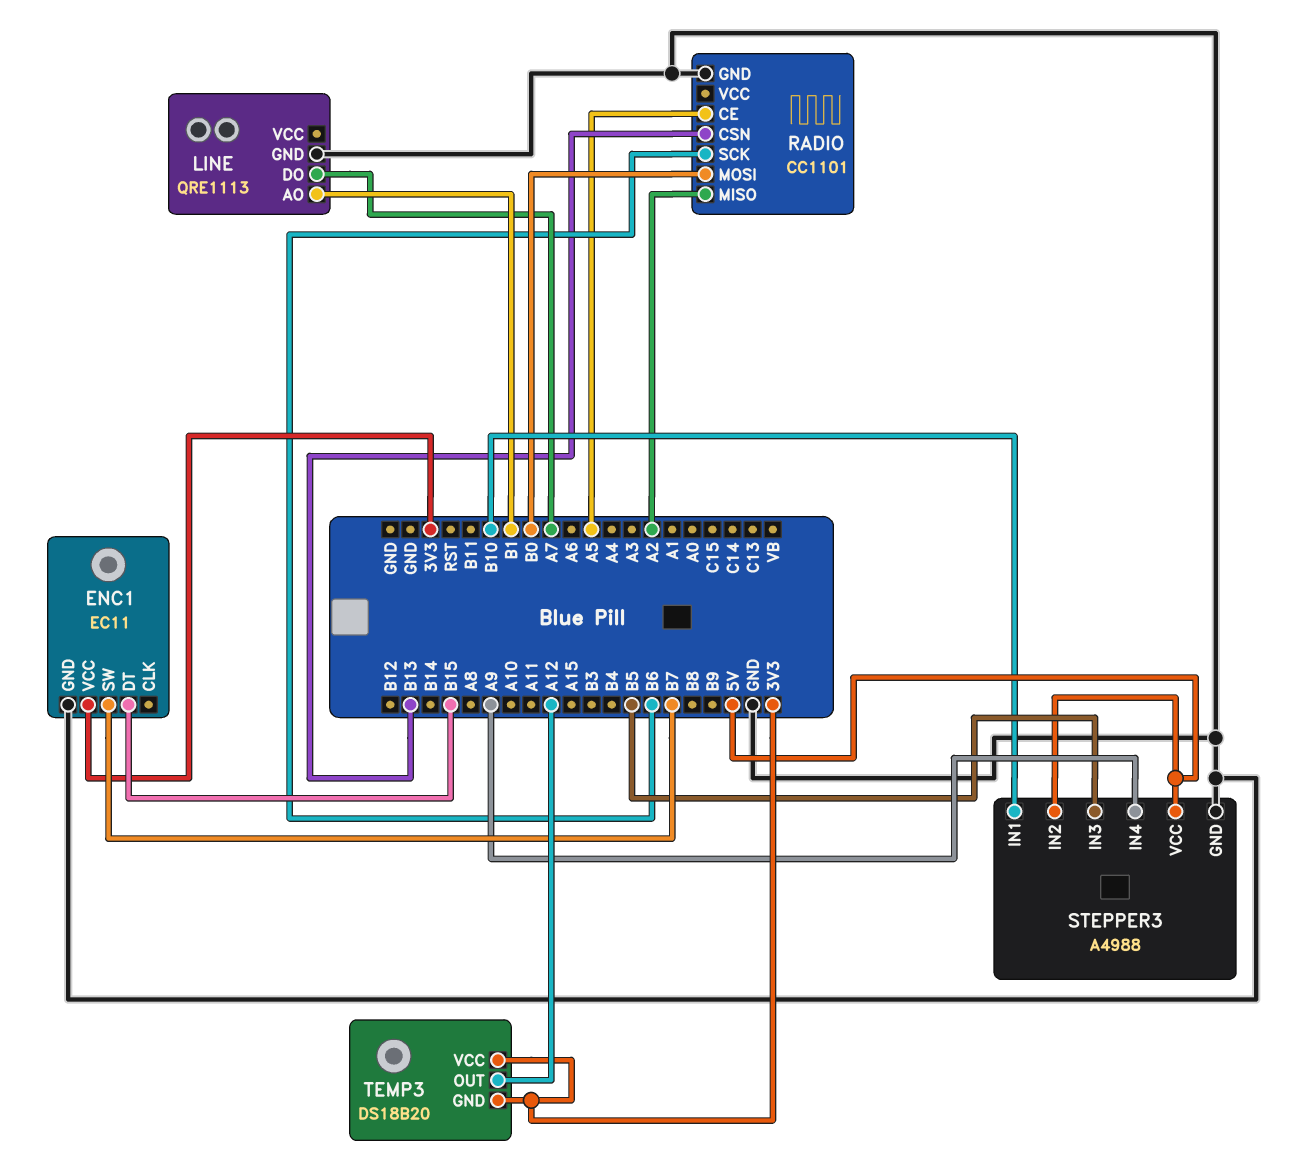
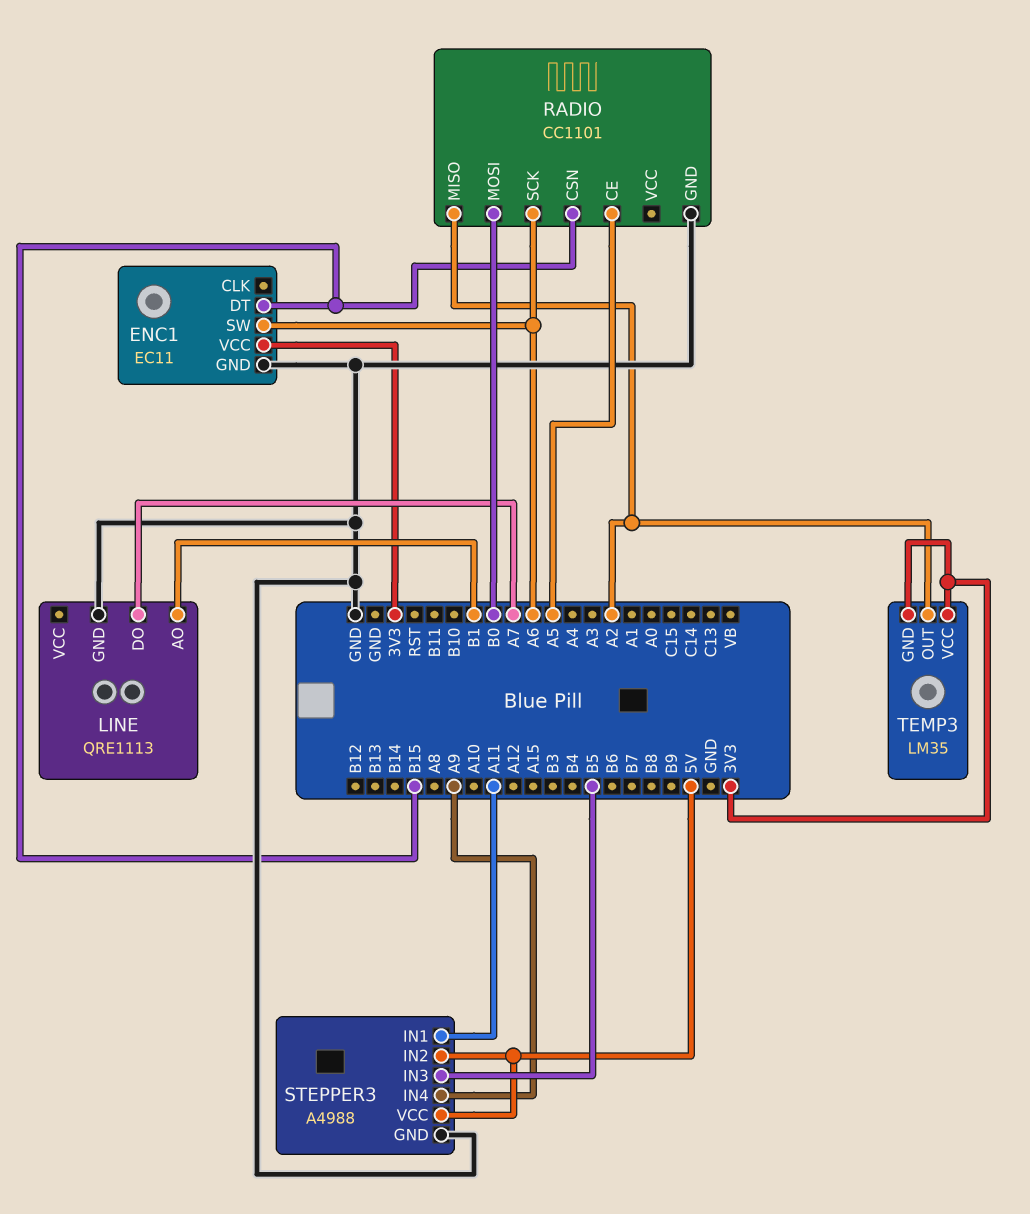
ENC1 pin SW: B7 -> A6
RADIO pin CSN: B13 -> B15
RADIO pin SCK: B6 -> A6
STEPPER3 pin IN1: B10 -> A11
TEMP3: DS18B20 -> LM35
TEMP3 pin OUT: A12 -> A2

